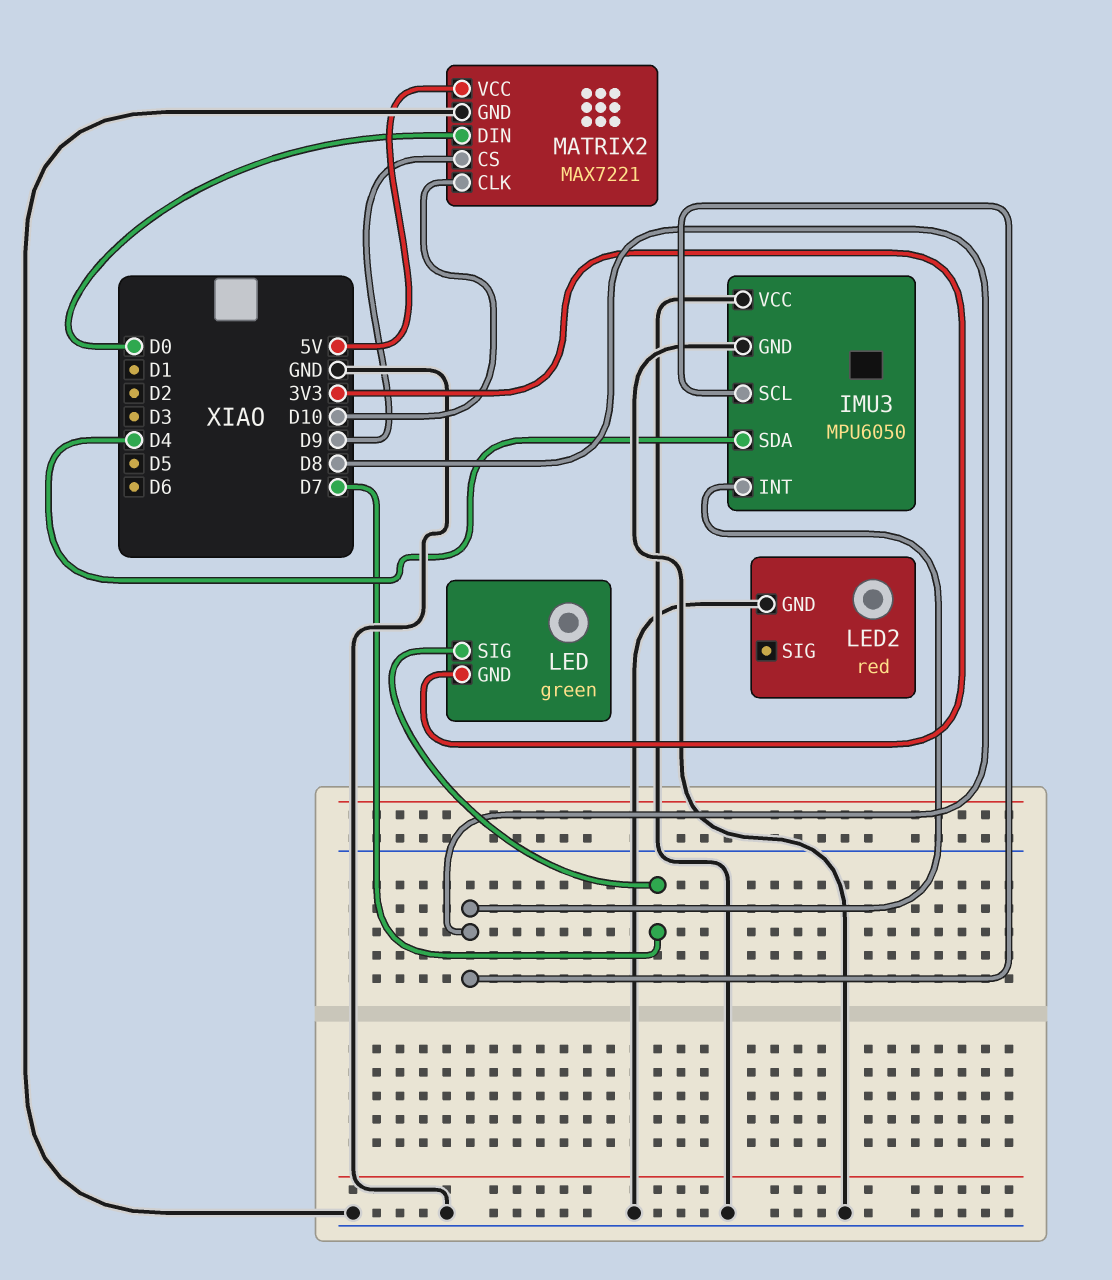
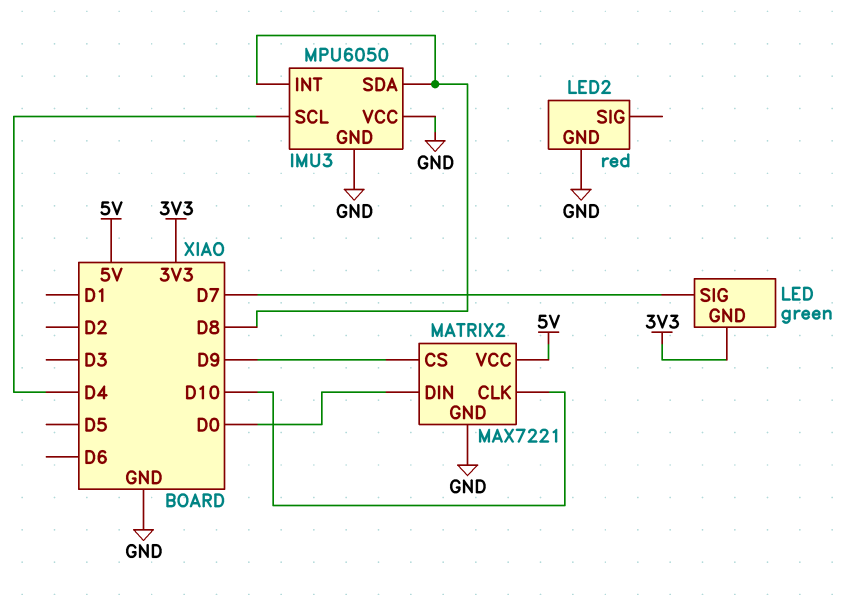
IMU3 pin SCL: D8 -> D4
IMU3 pin SDA: D4 -> D8

